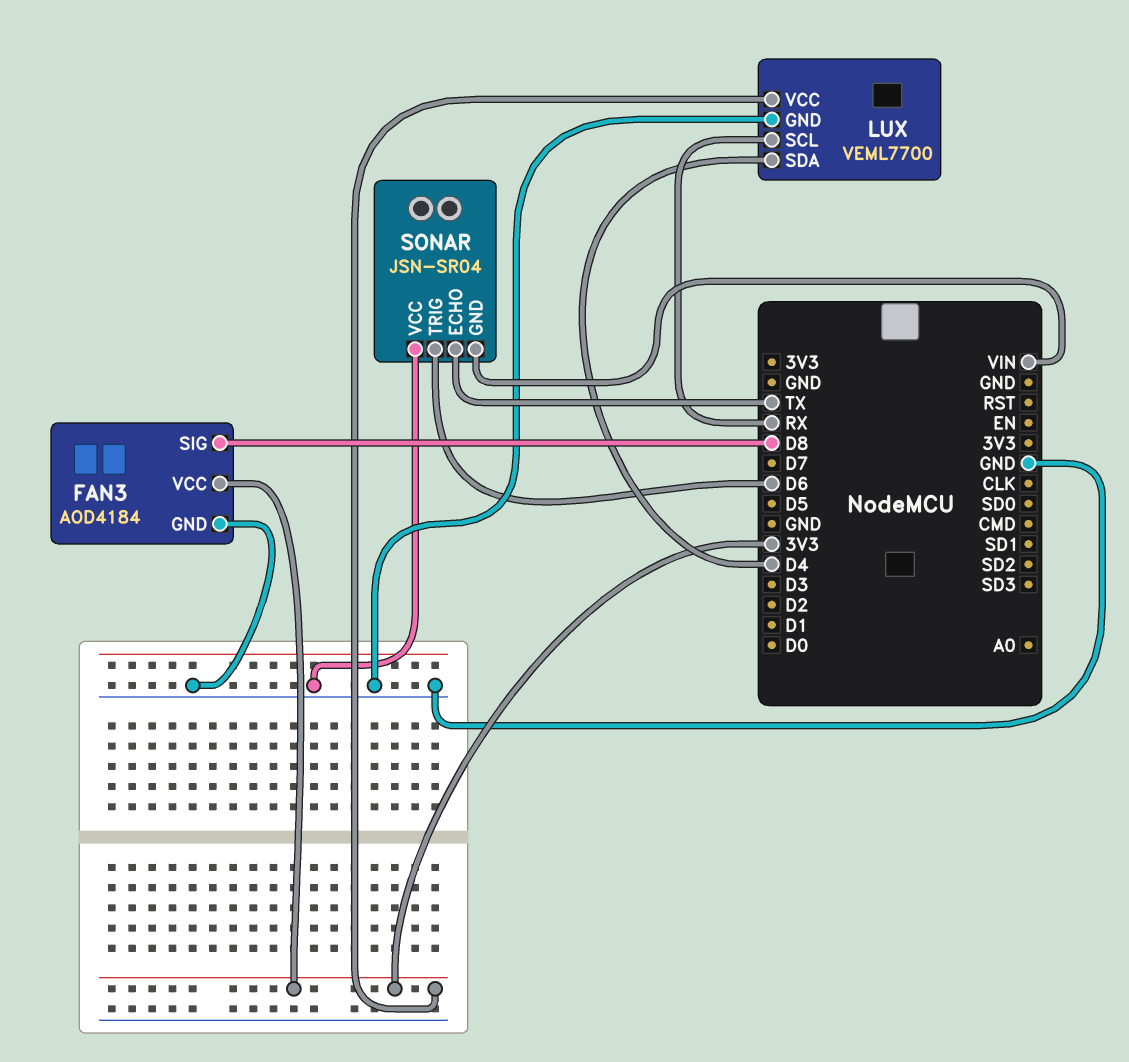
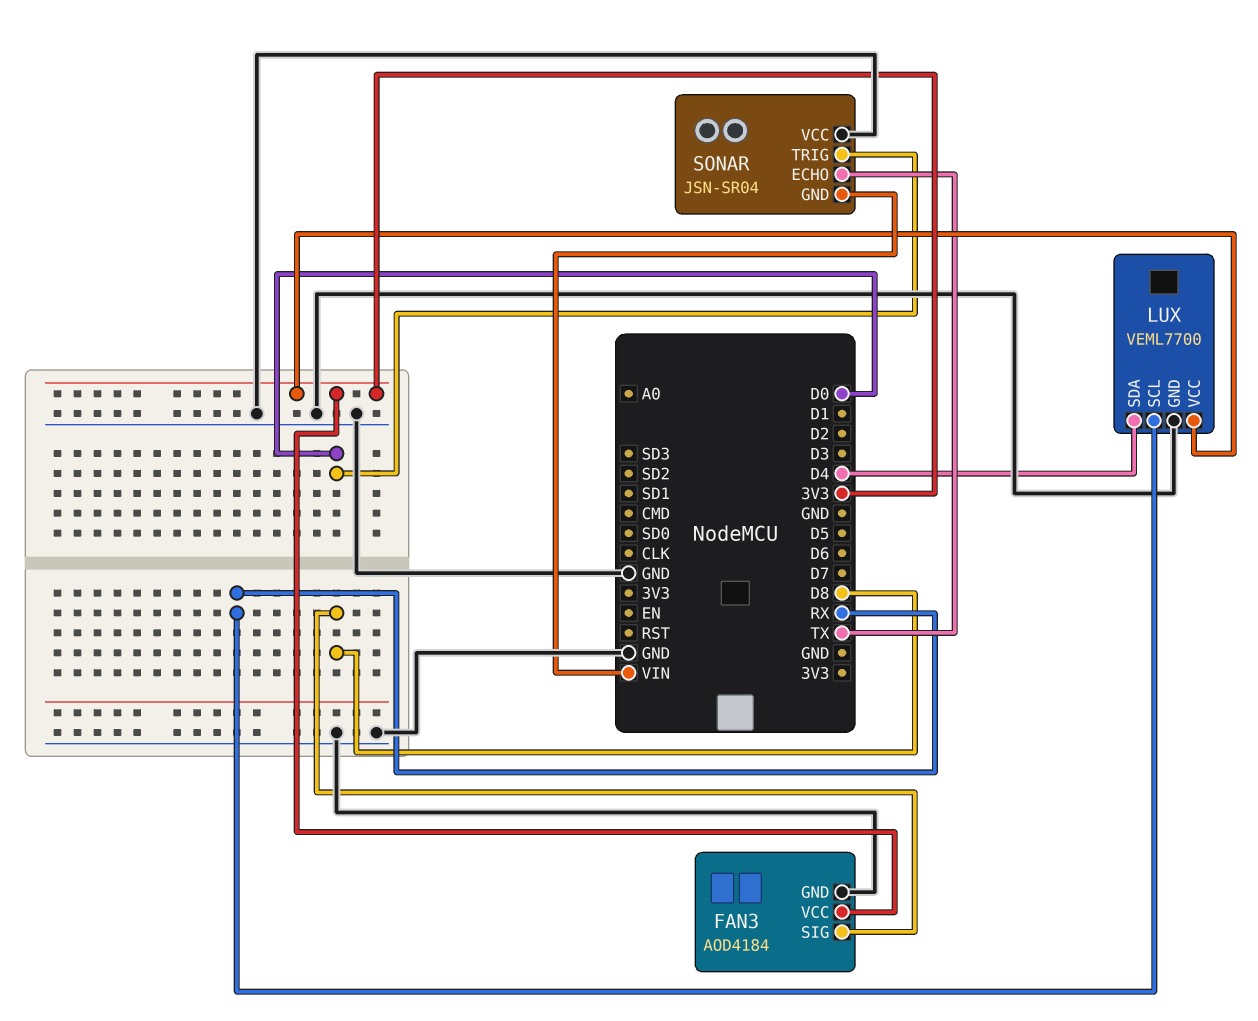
SONAR pin TRIG: D6 -> D0

